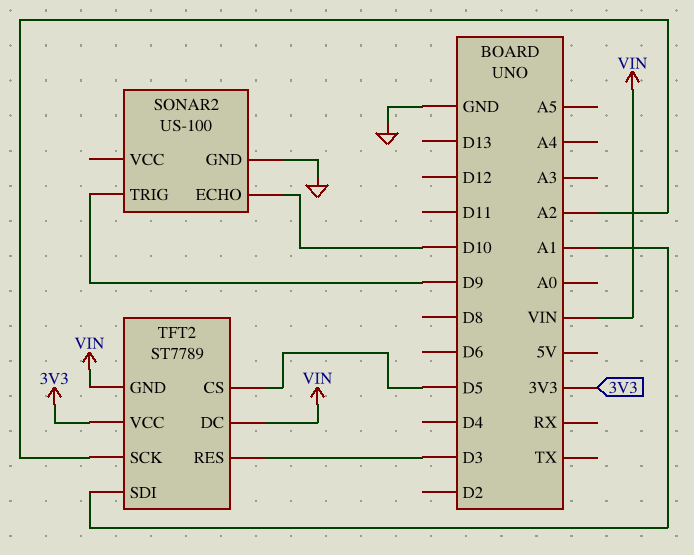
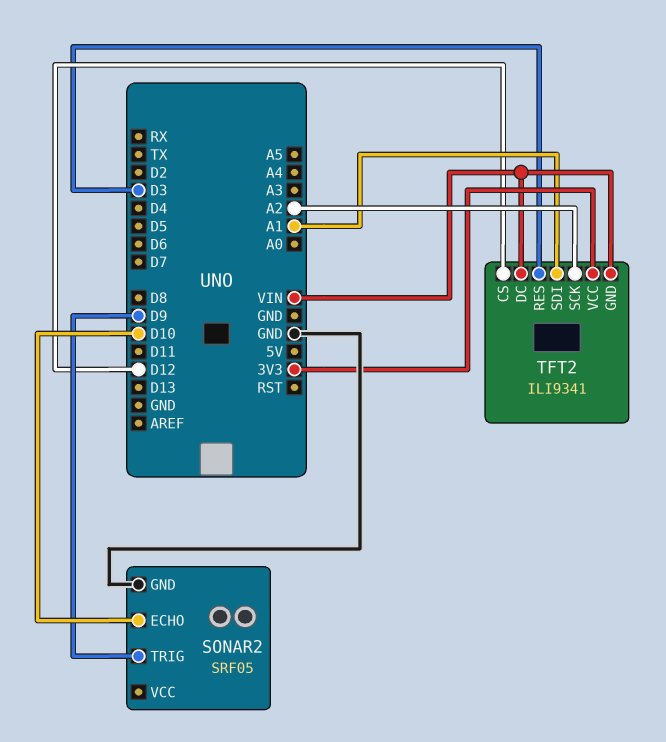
SONAR2: US-100 -> SRF05
TFT2: ST7789 -> ILI9341
TFT2 pin CS: D5 -> D12

